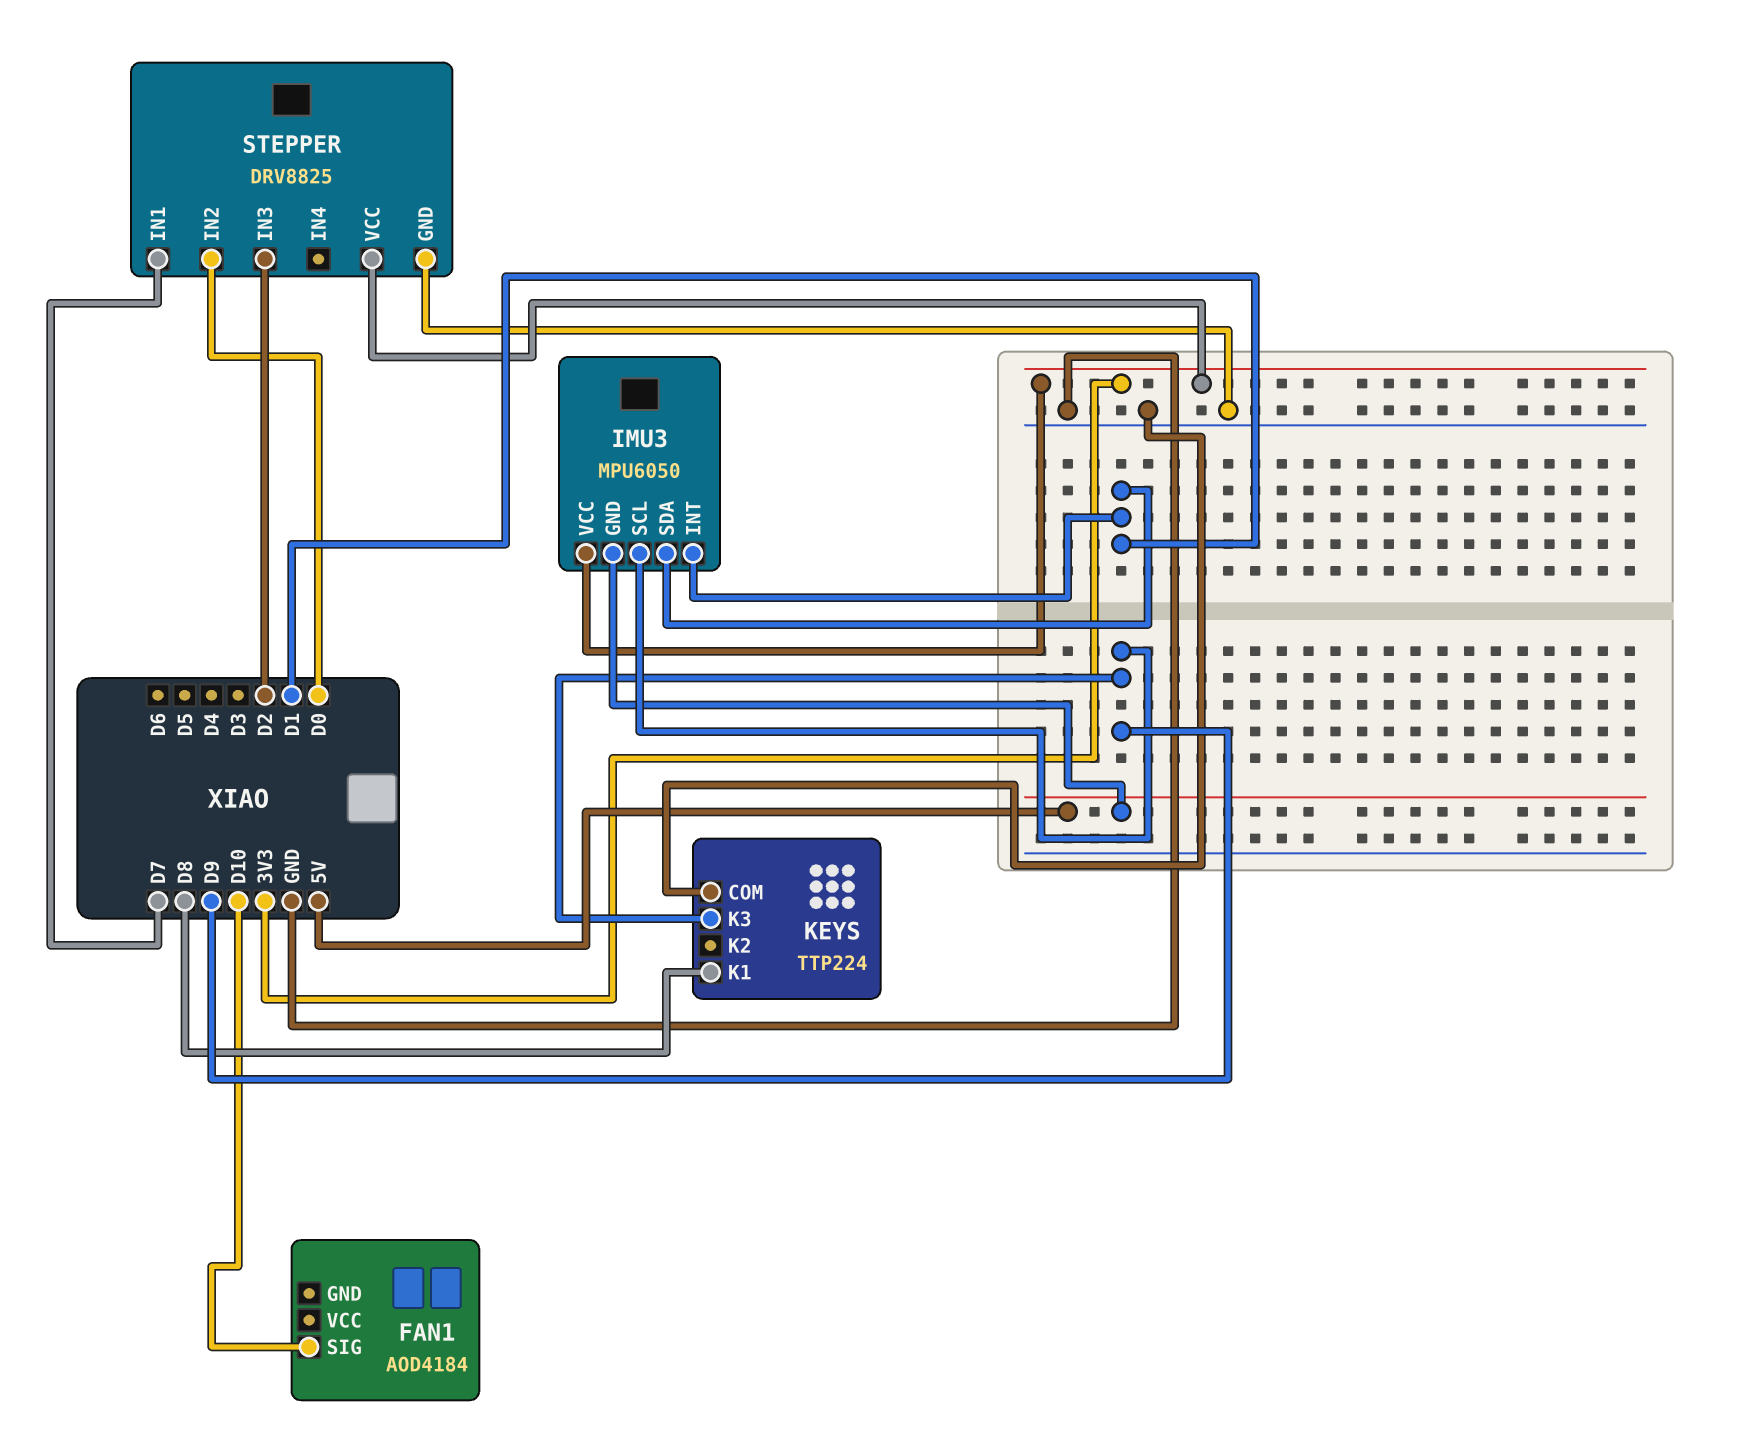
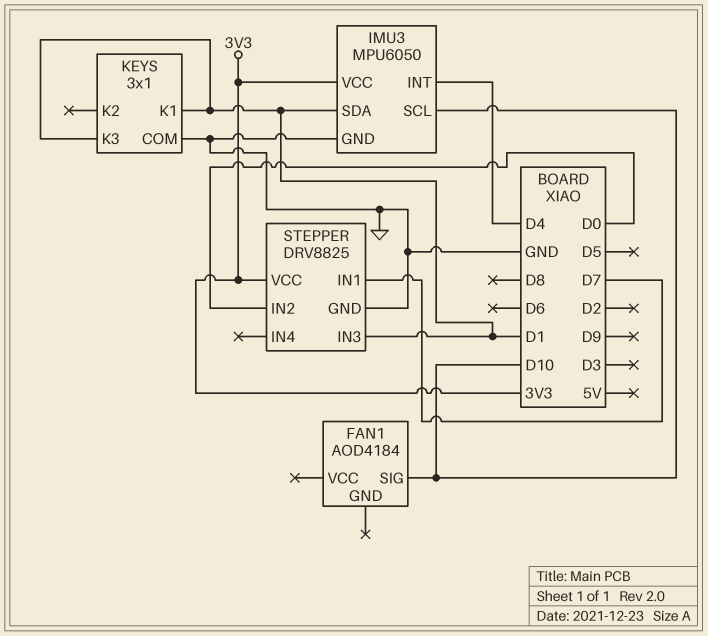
IMU3 pin GND: 5V -> GND
IMU3 pin INT: D1 -> D4
IMU3 pin SCL: D9 -> D10
KEYS: TTP224 -> 3x1
KEYS pin K1: D8 -> D1
KEYS pin K3: D9 -> D1
STEPPER pin IN3: D2 -> D1

